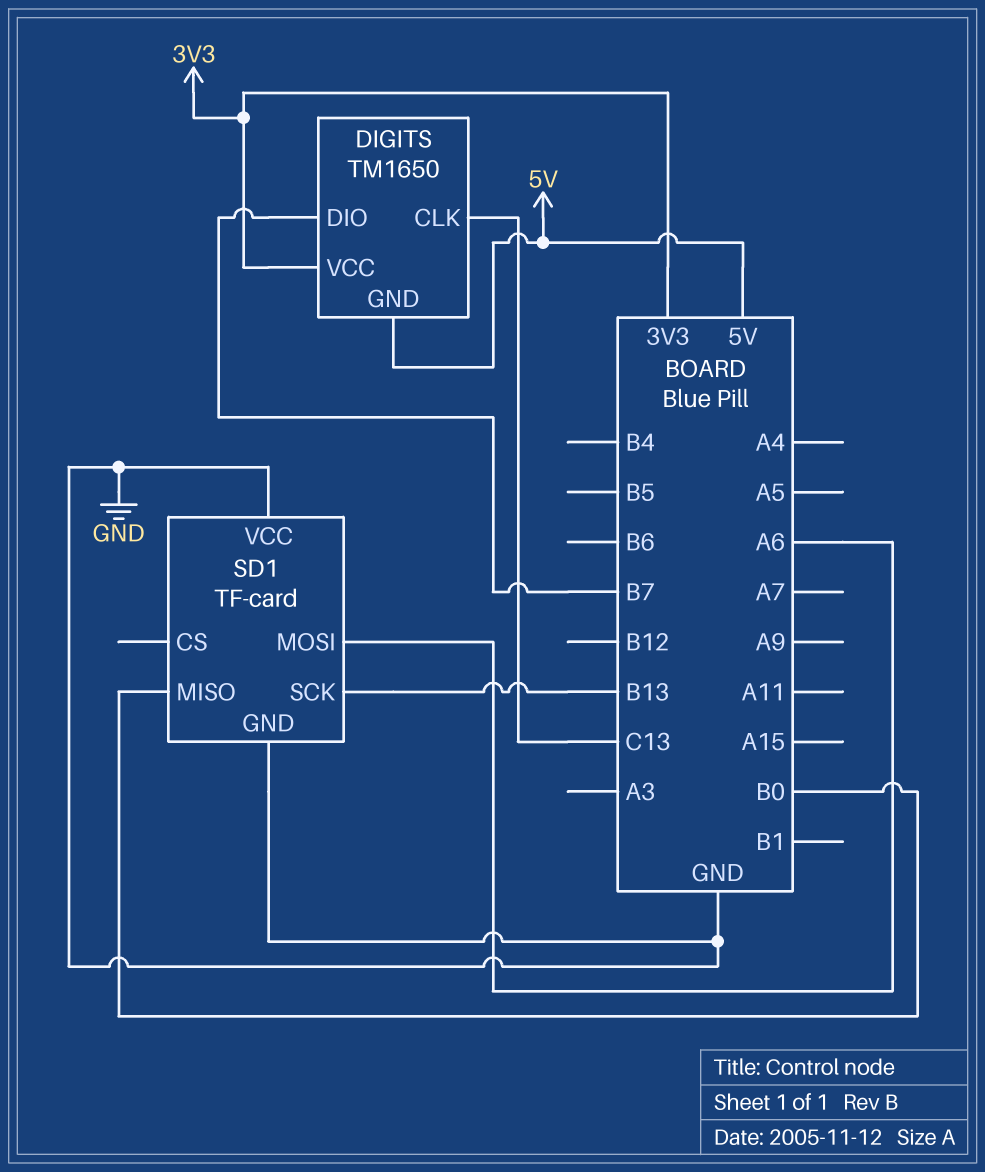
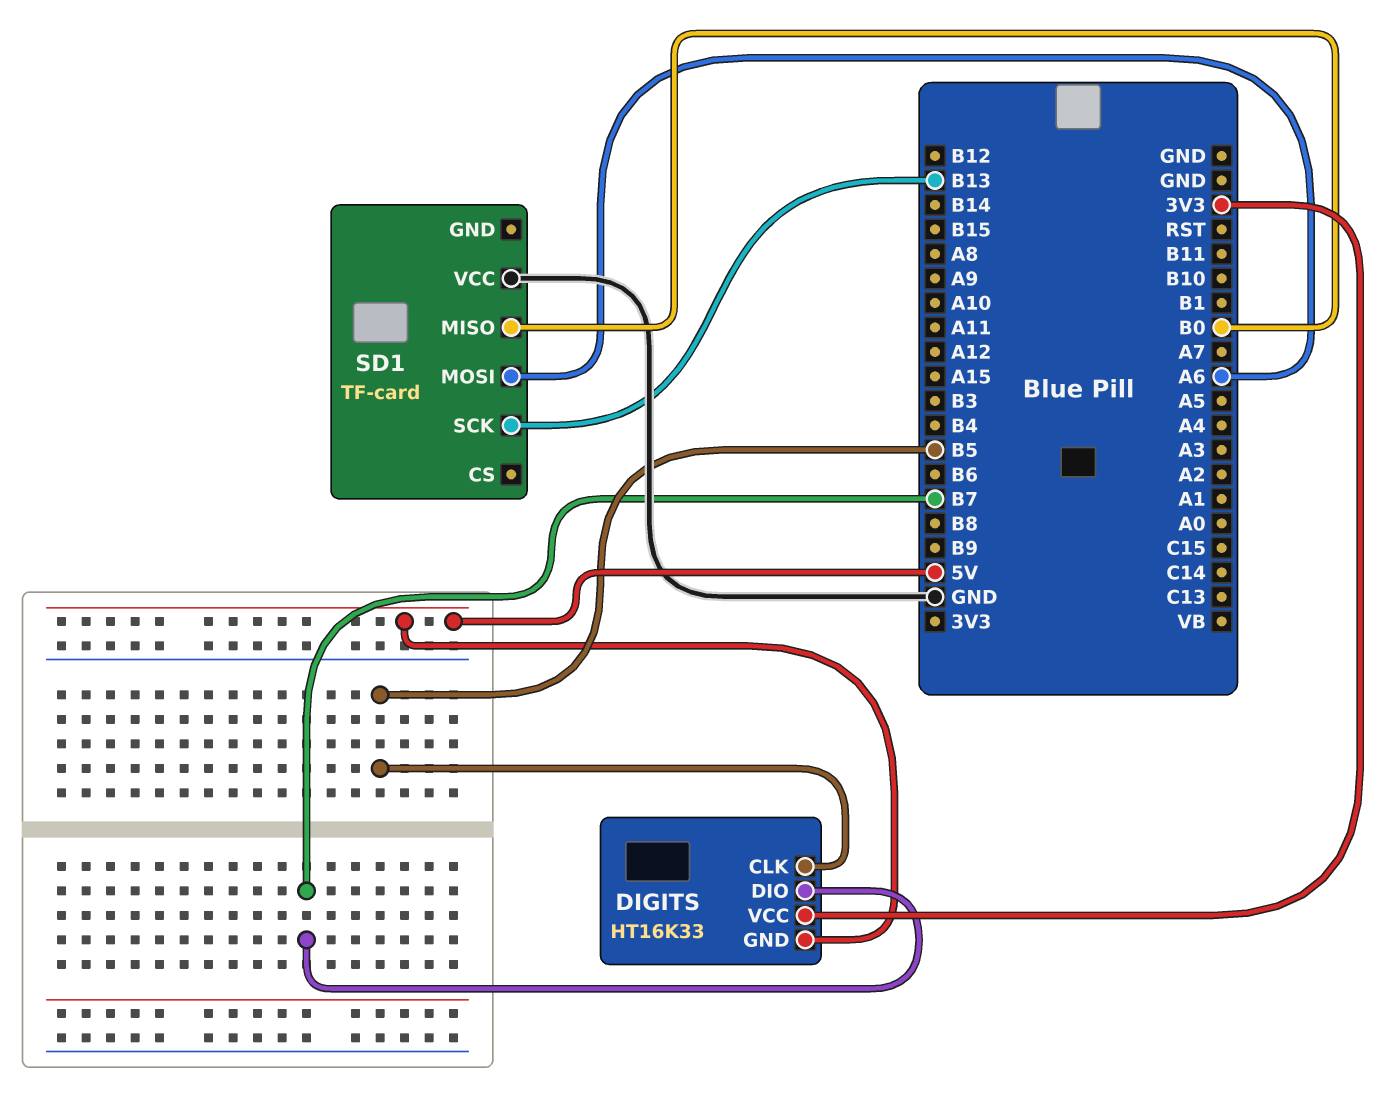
DIGITS: TM1650 -> HT16K33
DIGITS pin CLK: C13 -> B5
SD1 pin GND: GND -> none

